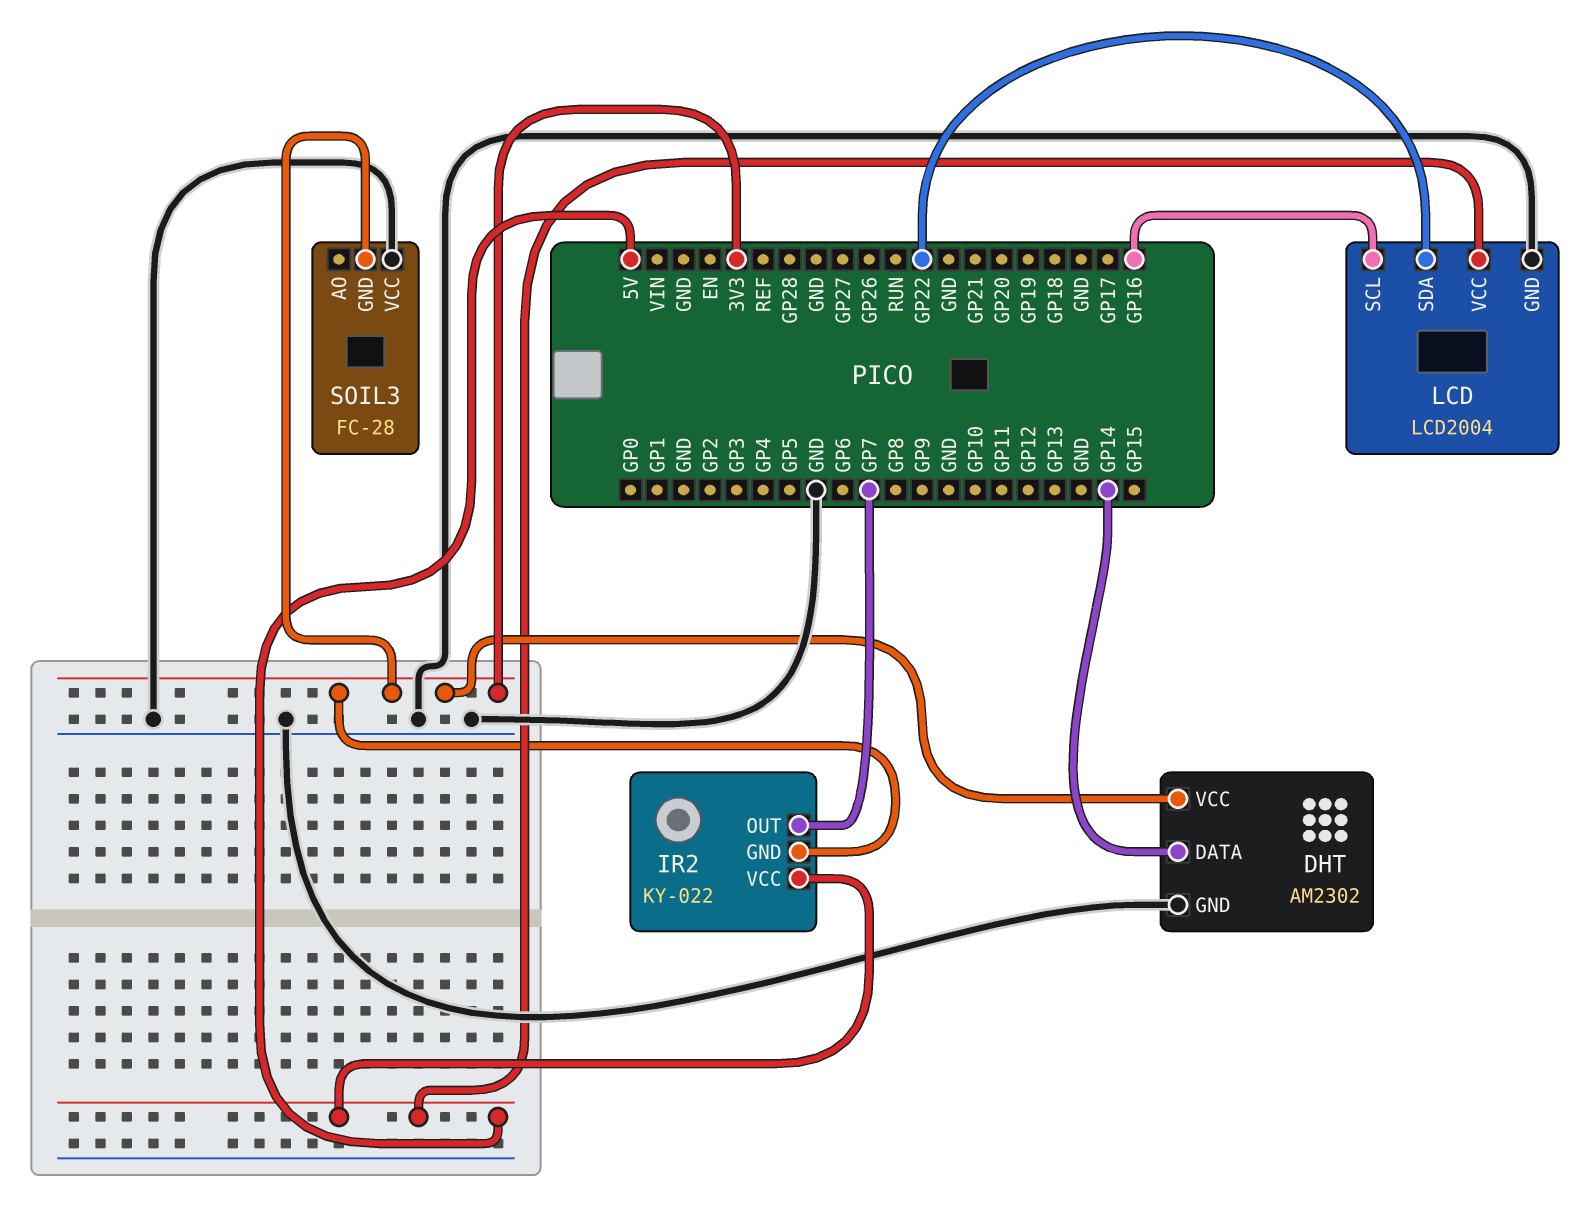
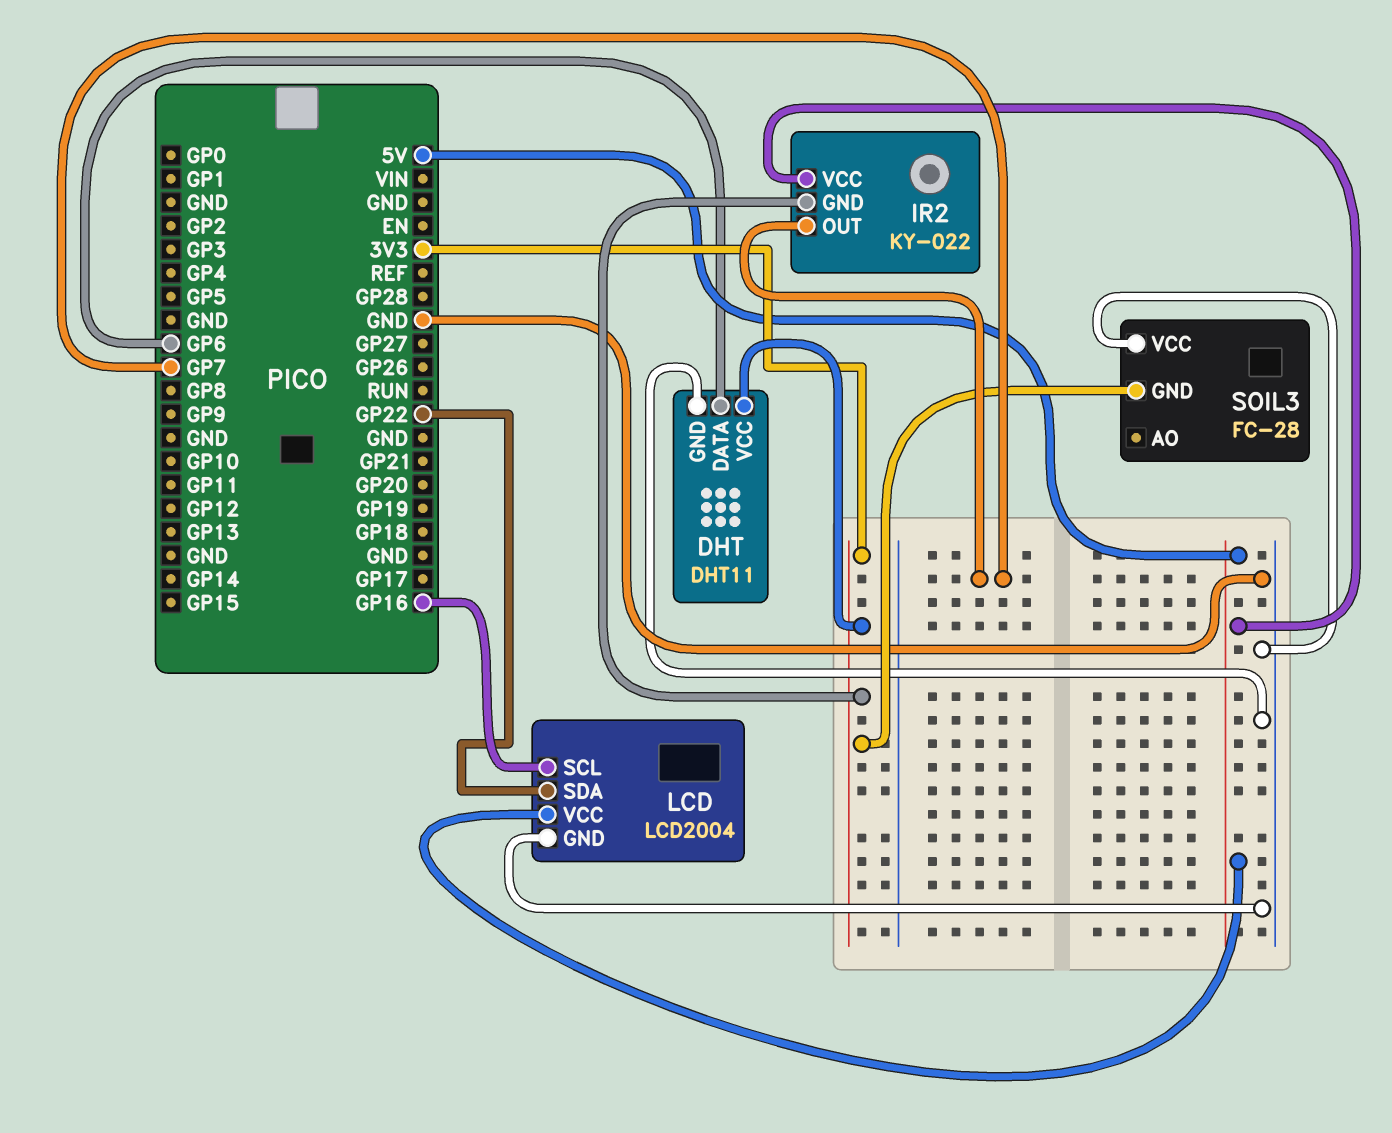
DHT: AM2302 -> DHT11
DHT pin DATA: GP14 -> GP6

